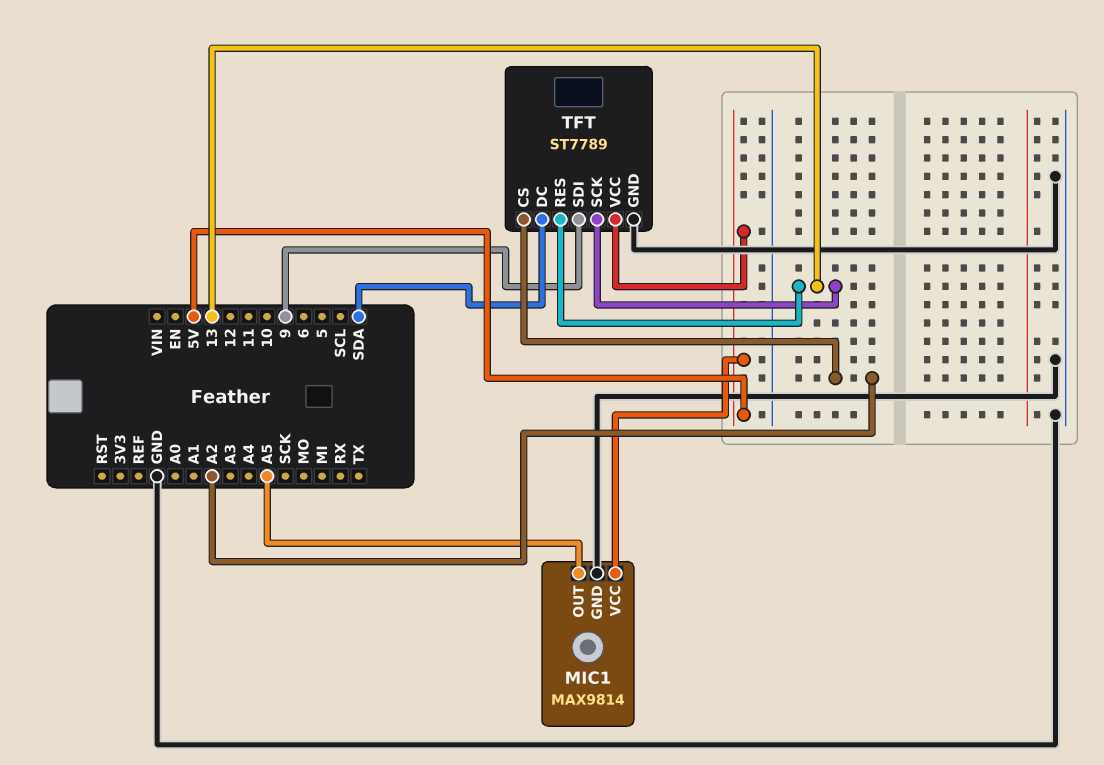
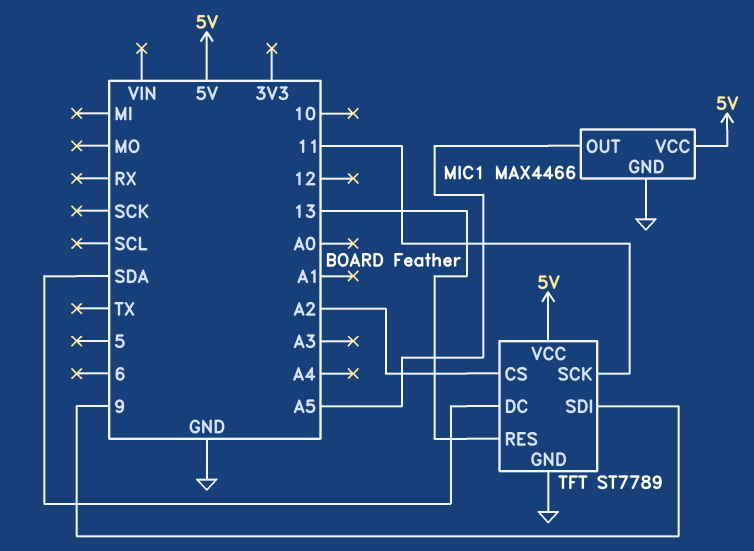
MIC1: MAX9814 -> MAX4466
TFT pin SCK: 13 -> 11

